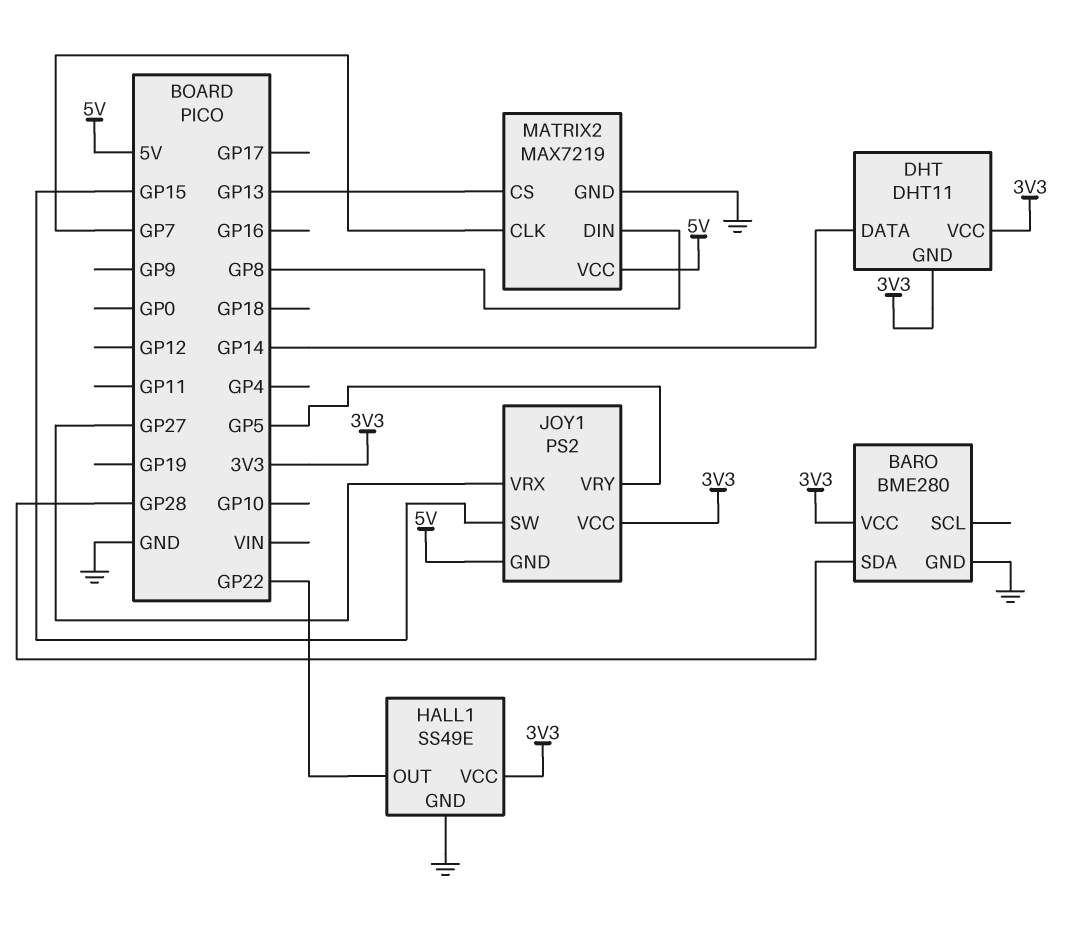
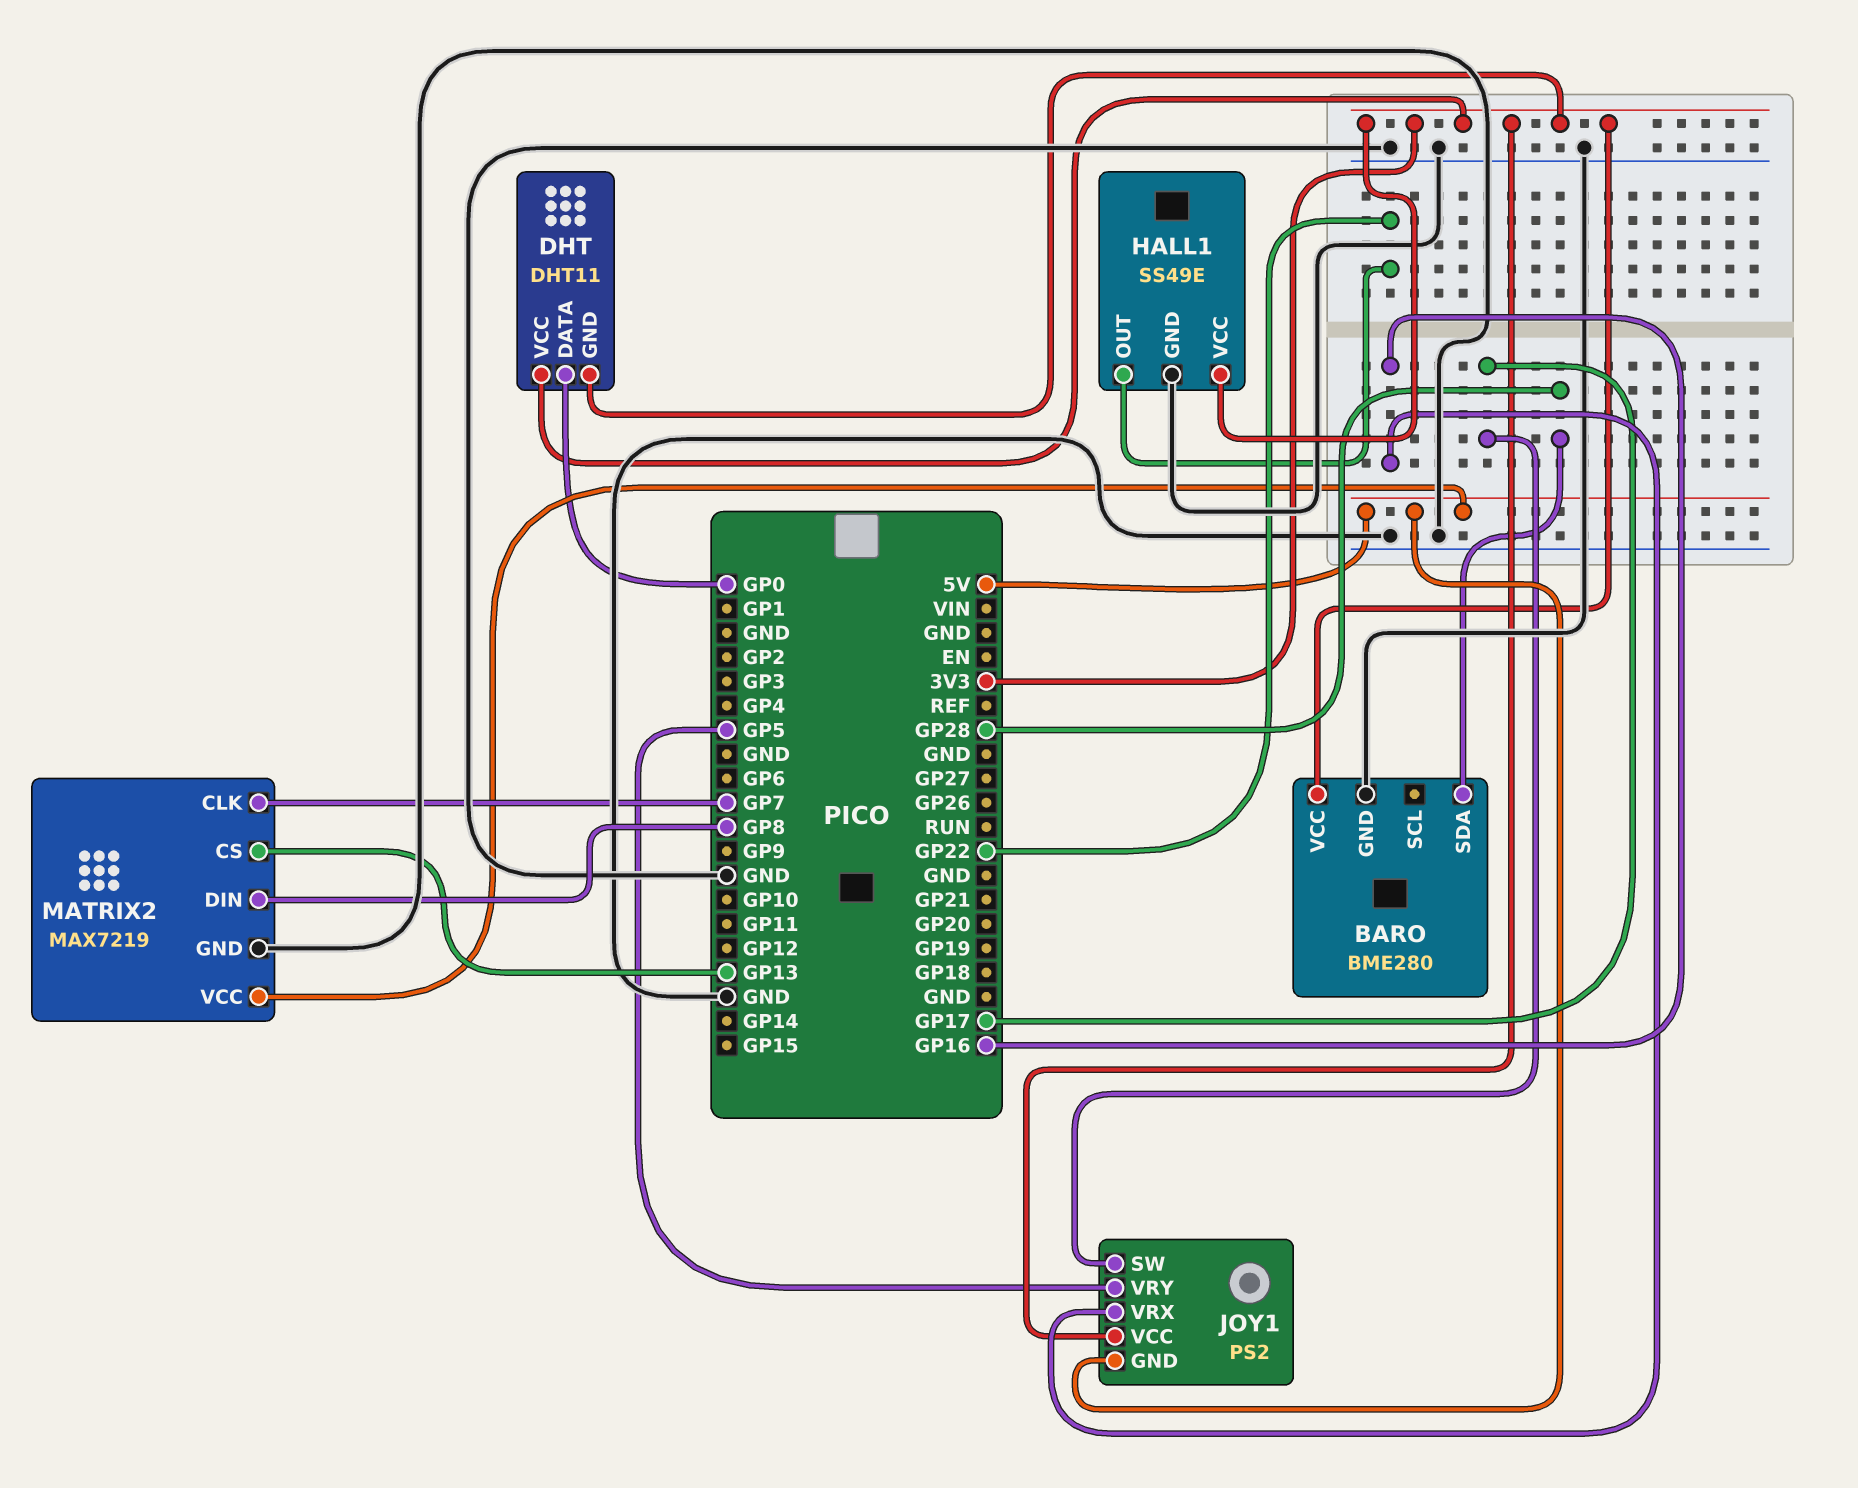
DHT pin DATA: GP14 -> GP0
JOY1 pin SW: GP15 -> GP17
JOY1 pin VRX: GP27 -> GP16

